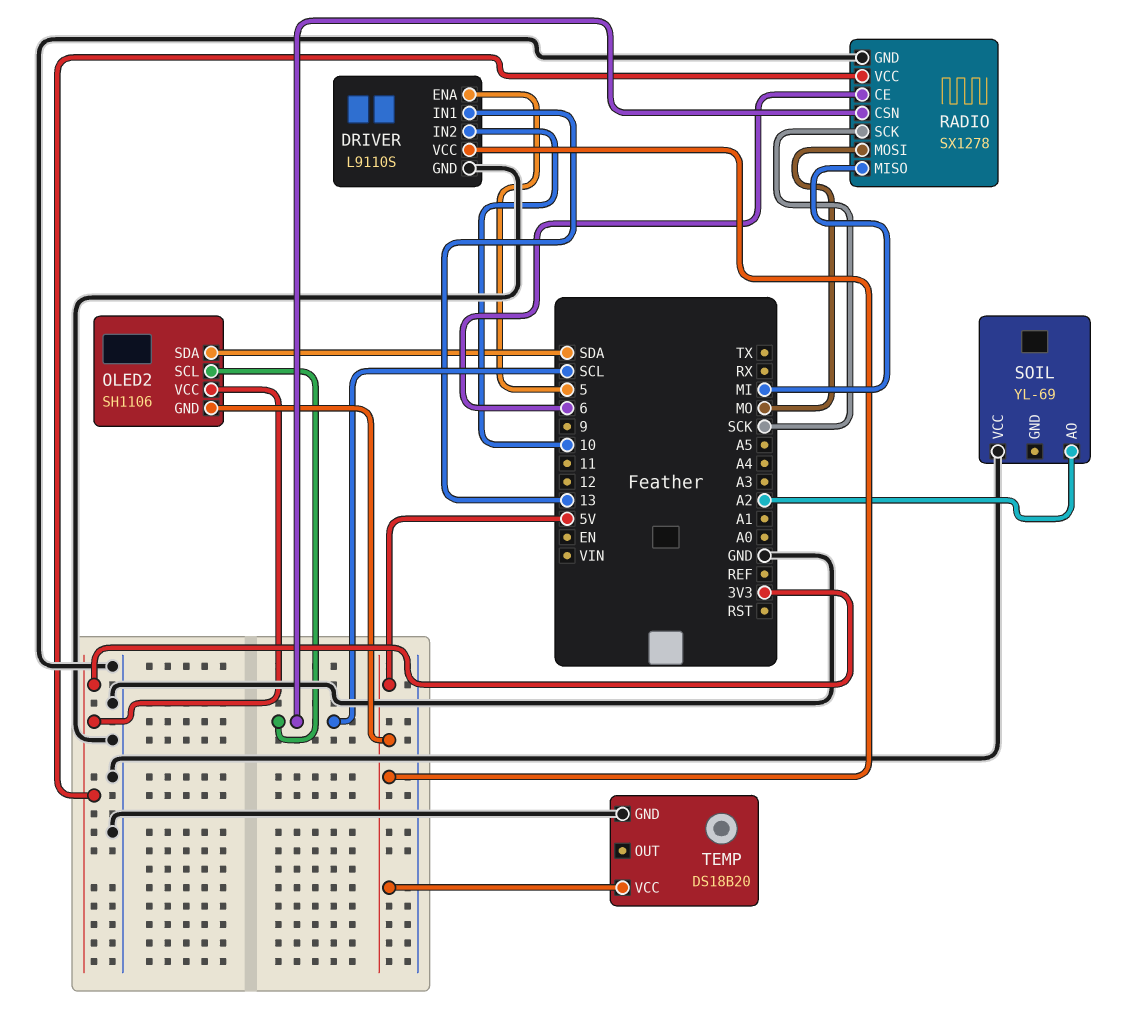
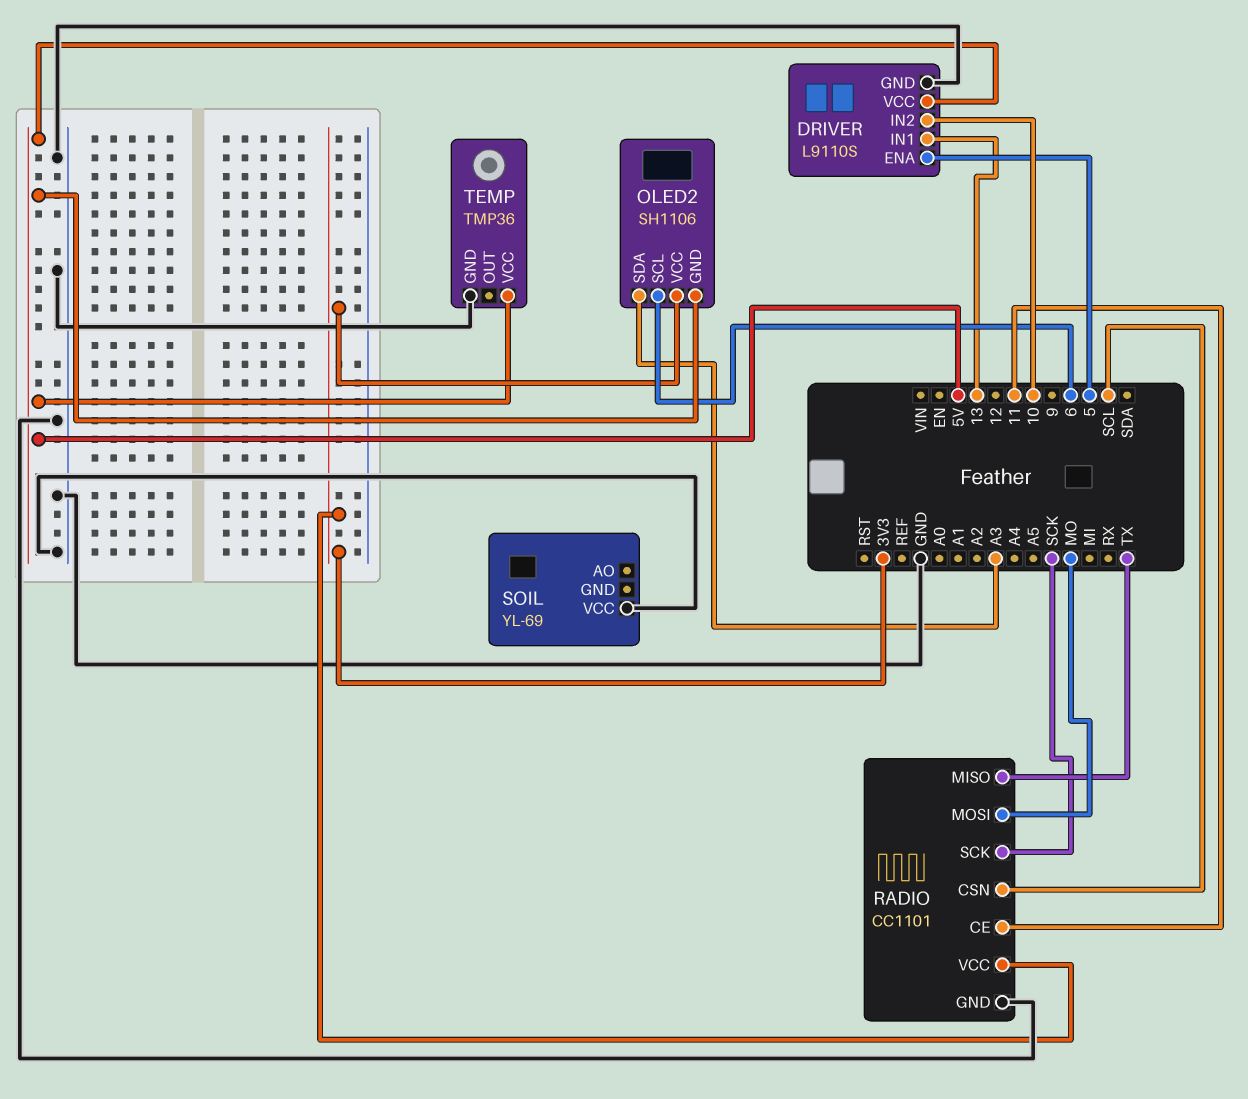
OLED2 pin SCL: SCL -> 6
OLED2 pin SDA: SDA -> A3
RADIO: SX1278 -> CC1101
RADIO pin CE: 6 -> 11
RADIO pin MISO: MI -> TX
SOIL pin AO: A2 -> none
TEMP: DS18B20 -> TMP36

